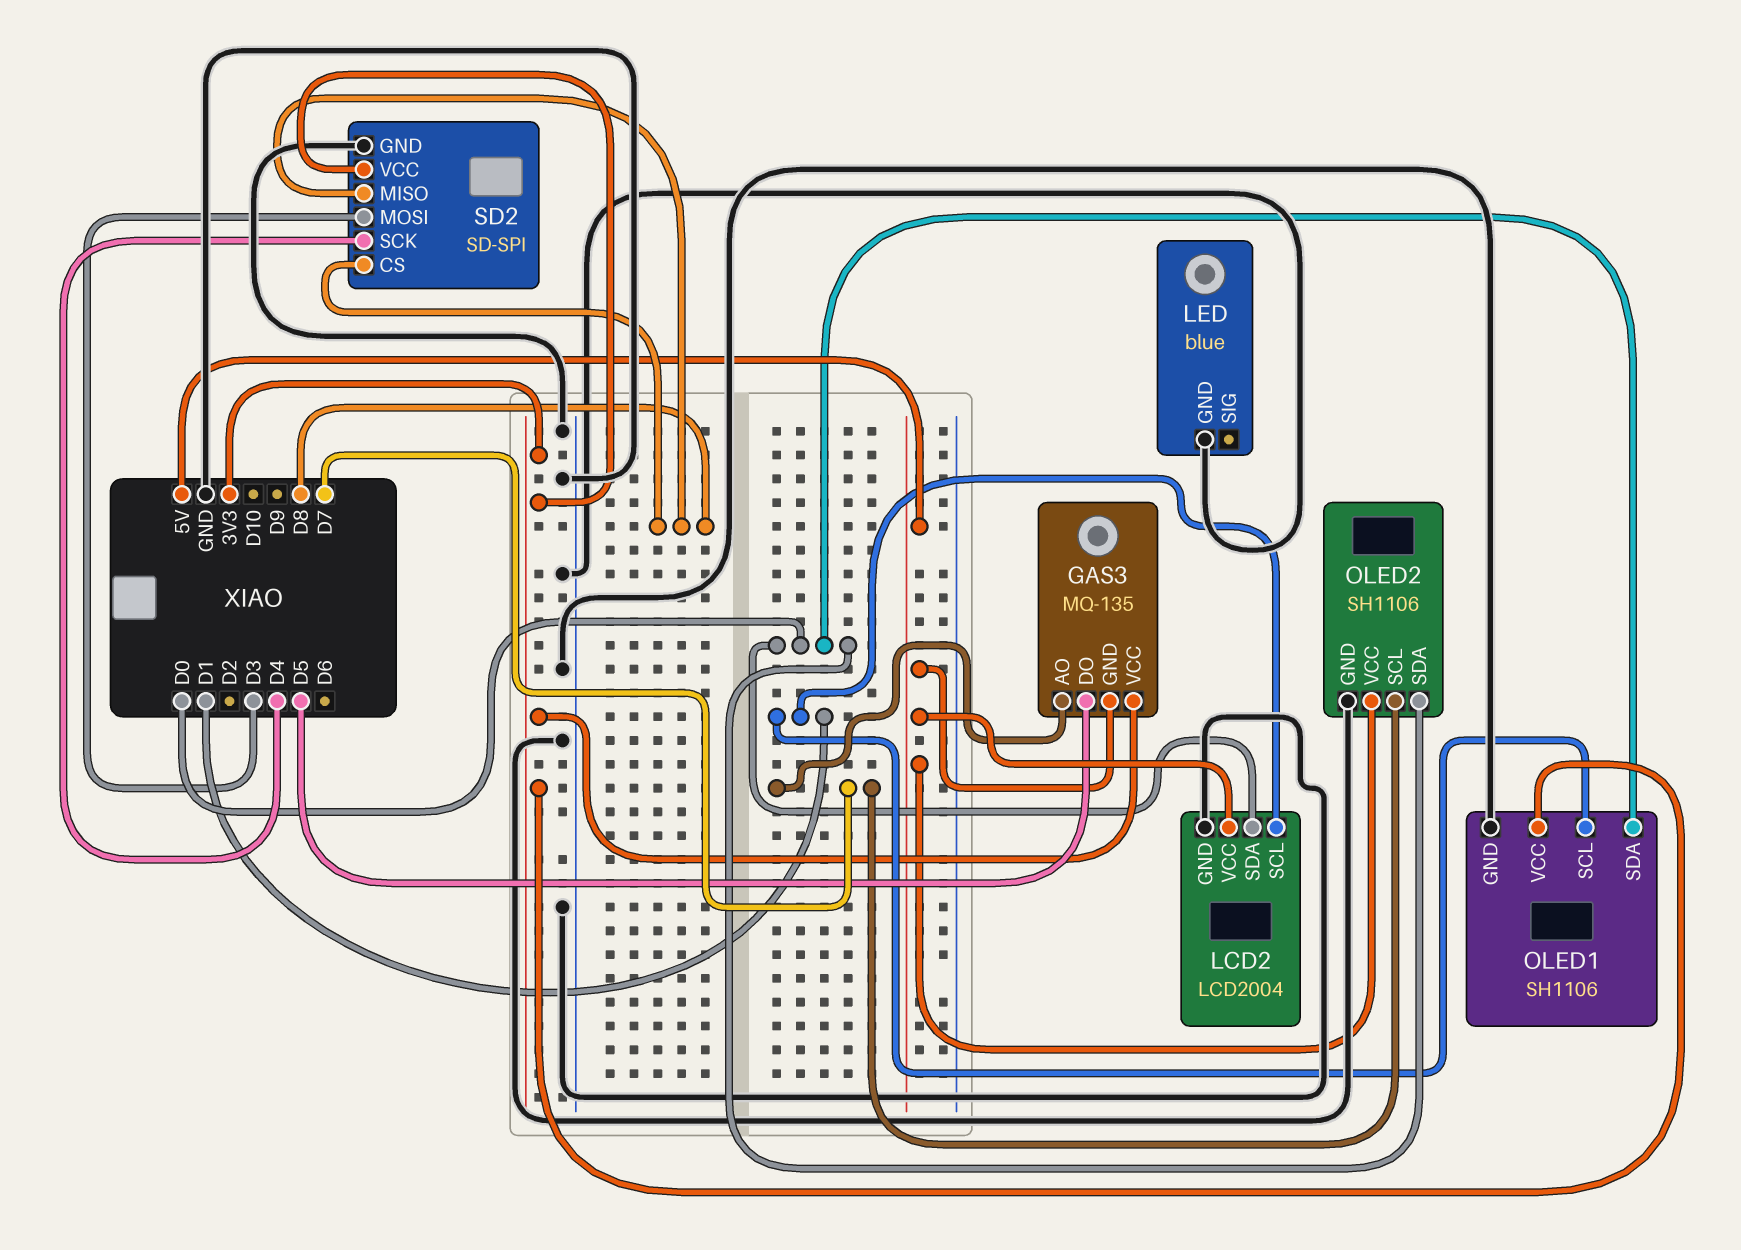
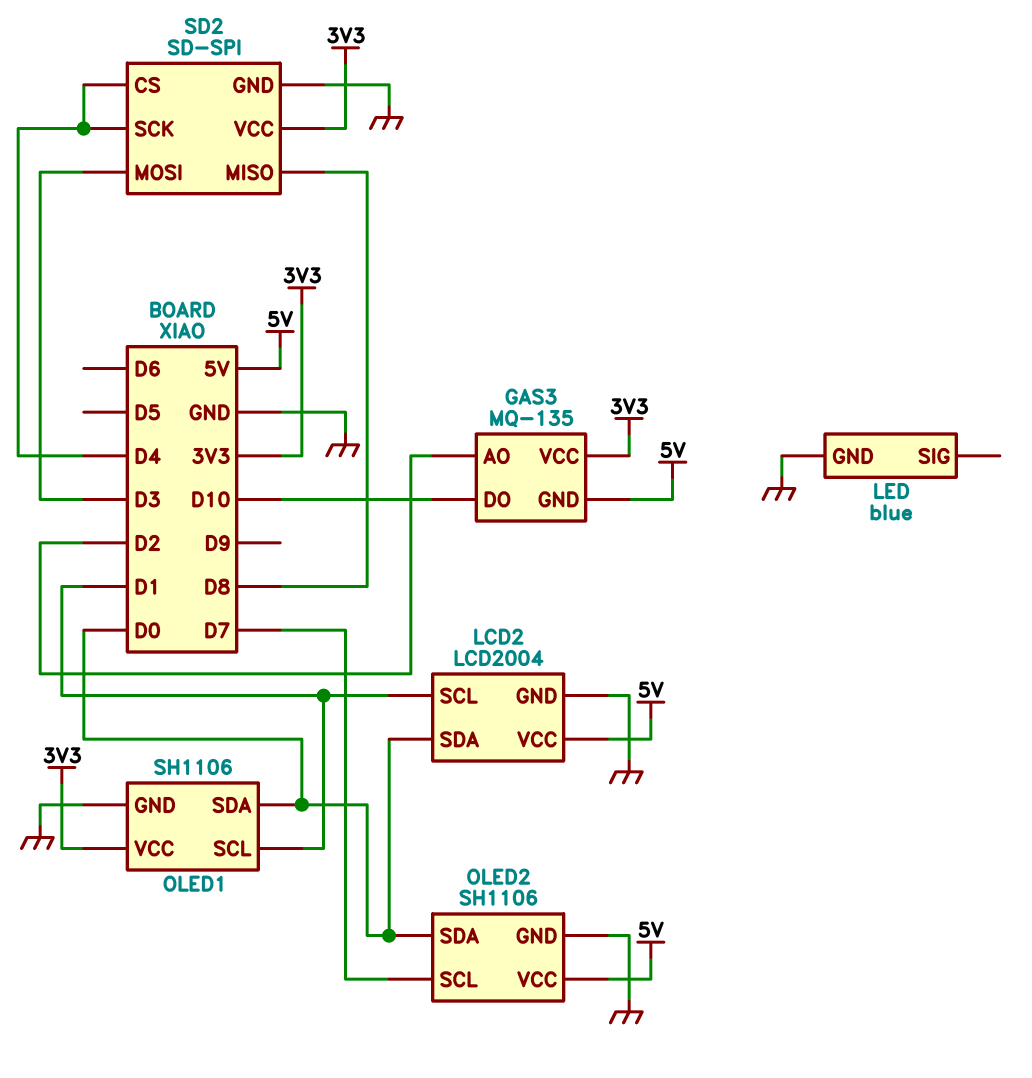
GAS3 pin AO: D7 -> D2
GAS3 pin DO: D5 -> D10
SD2 pin CS: D8 -> D4

